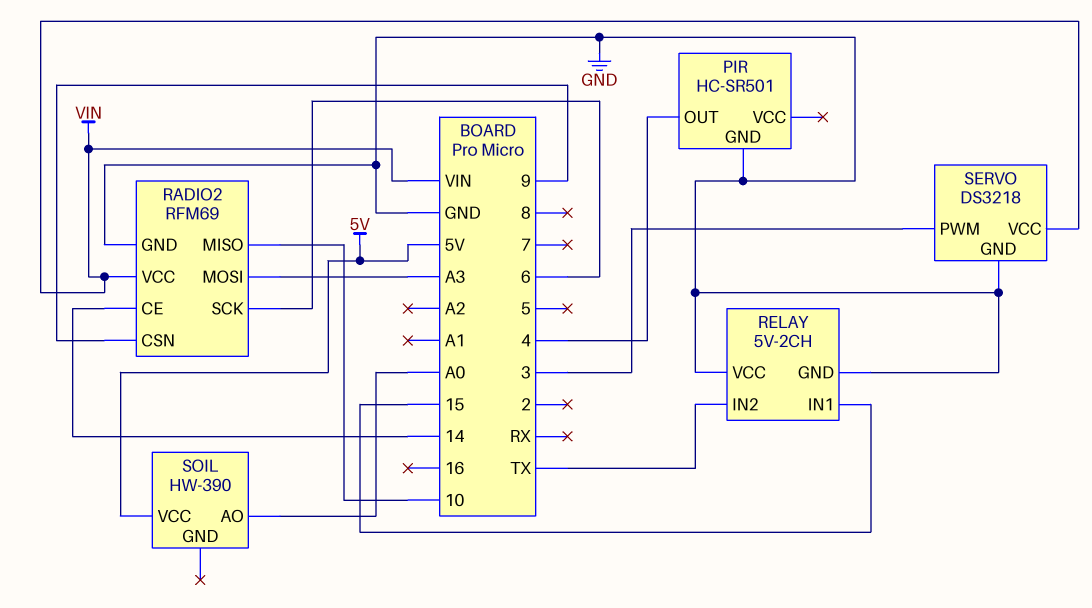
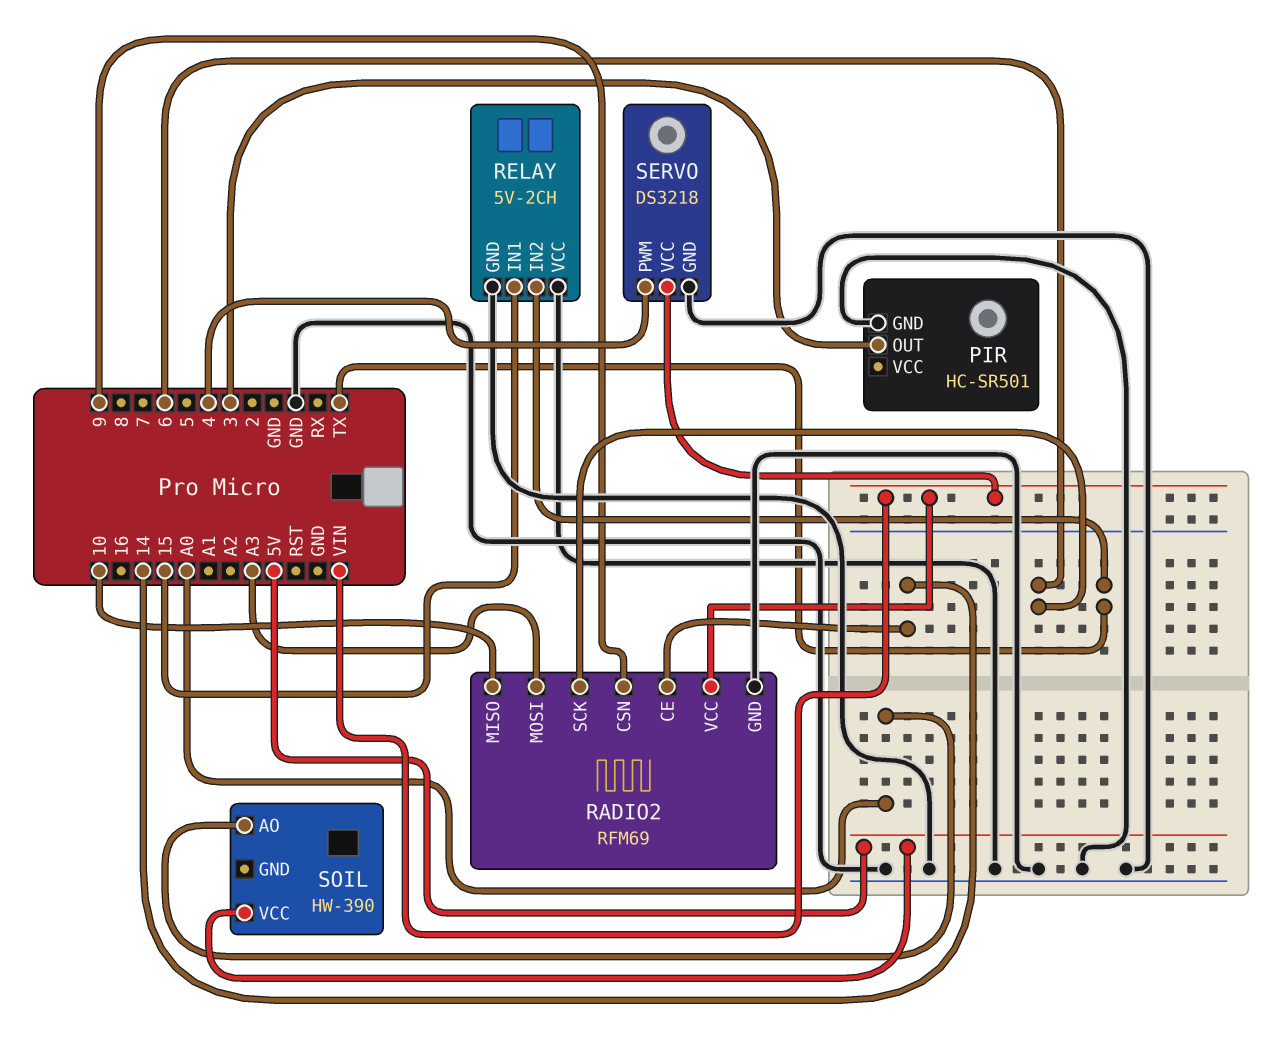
PIR pin OUT: 4 -> 3
SERVO pin PWM: 3 -> 4

